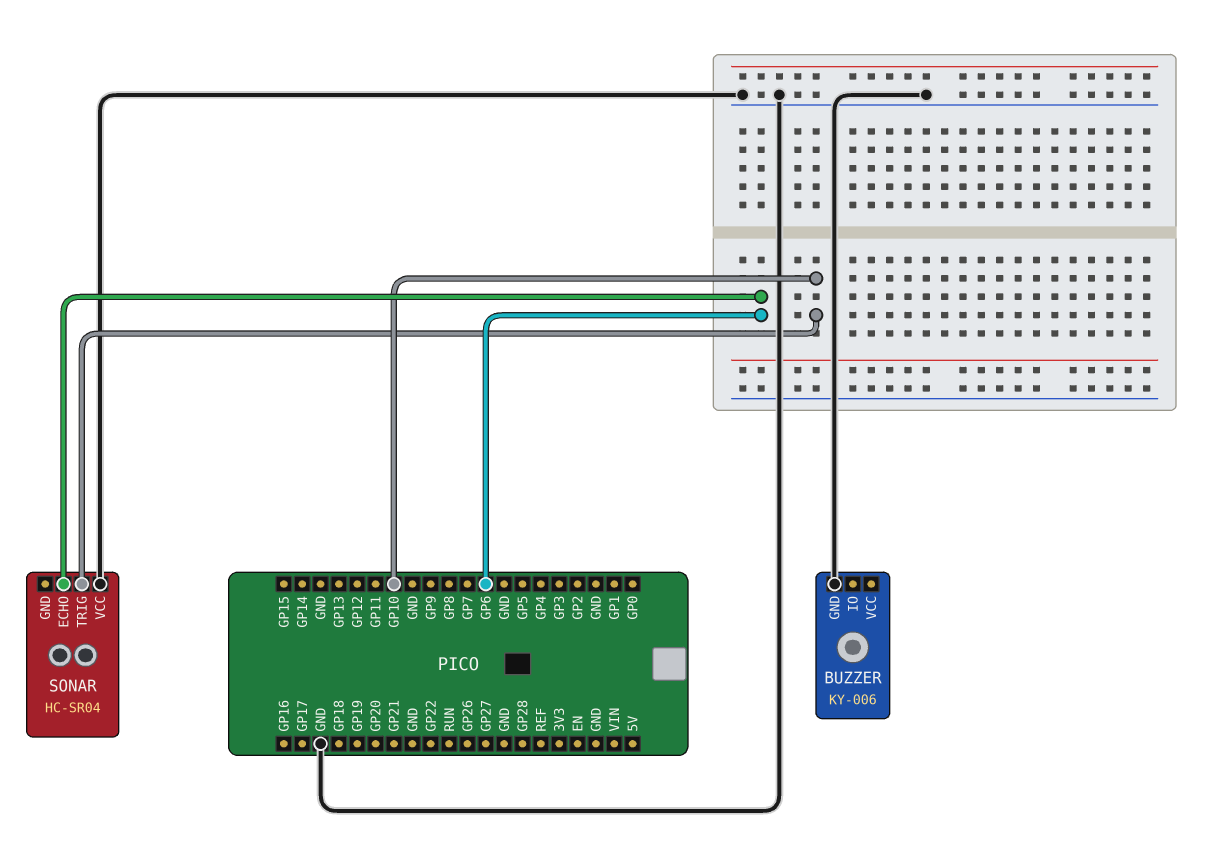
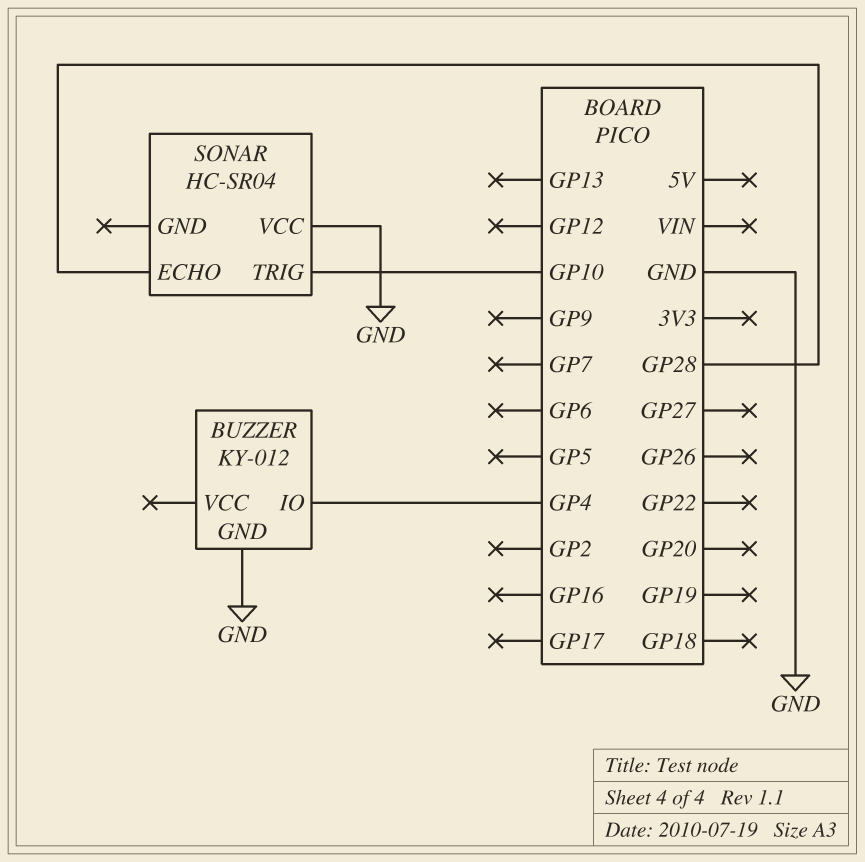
BUZZER: KY-006 -> KY-012
BUZZER pin IO: none -> GP4
SONAR pin ECHO: GP6 -> GP28

